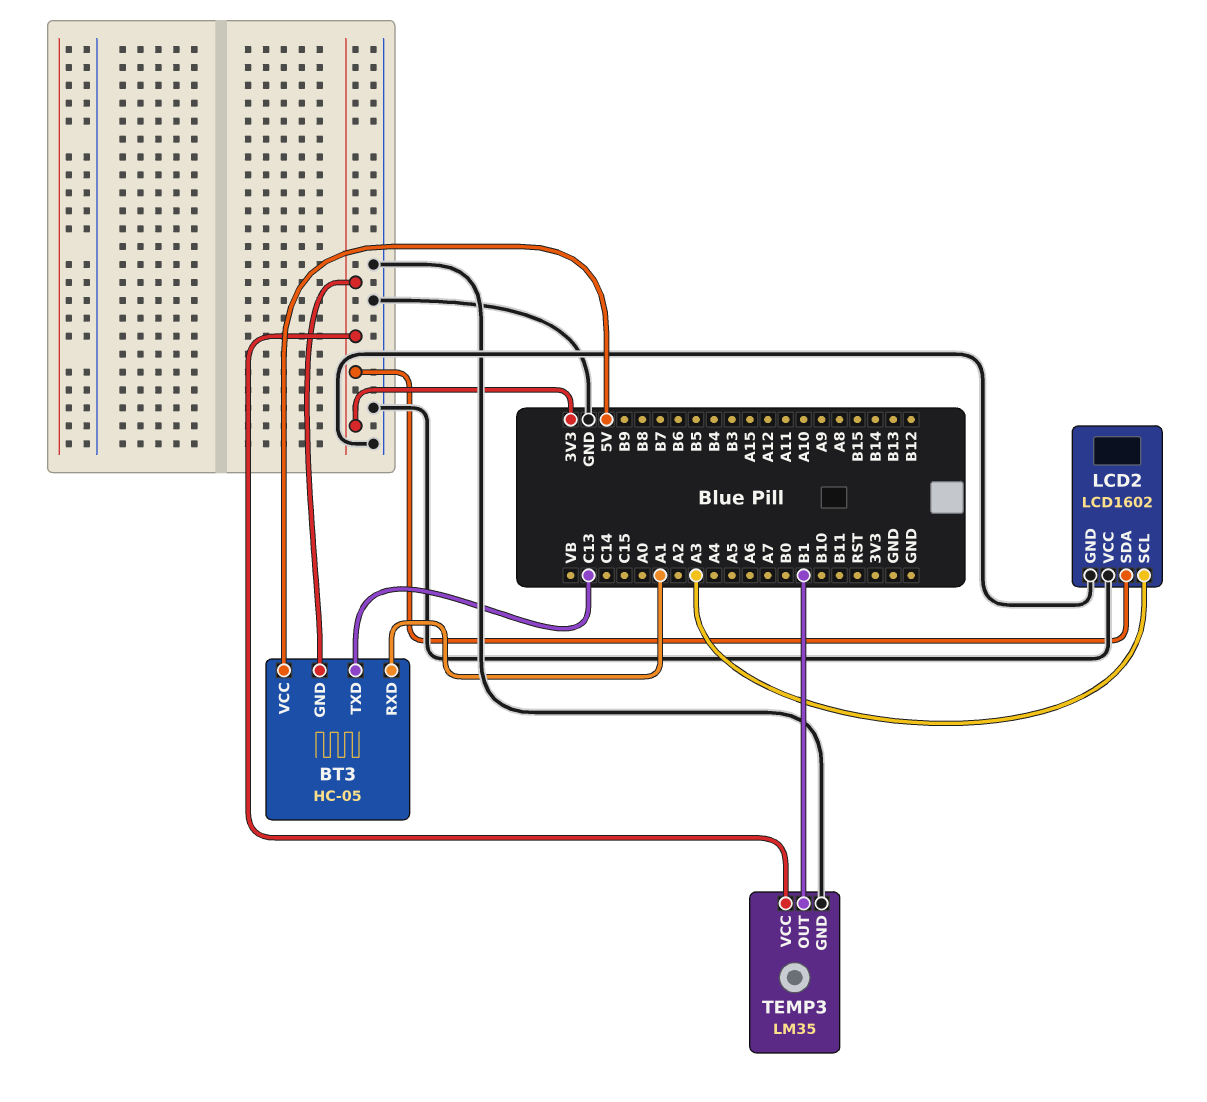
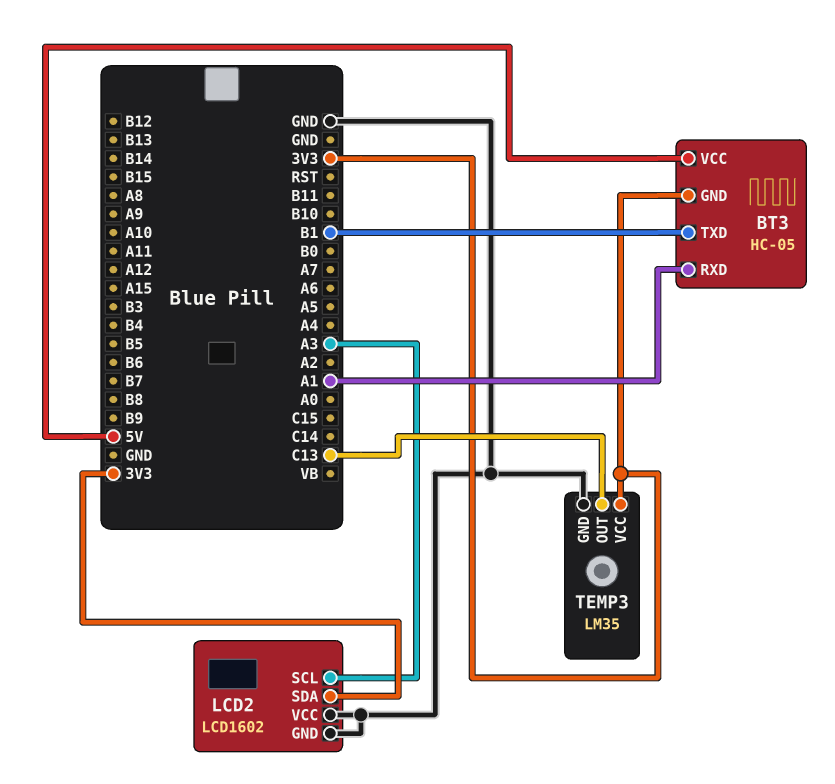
BT3 pin TXD: C13 -> B1
TEMP3 pin OUT: B1 -> C13

